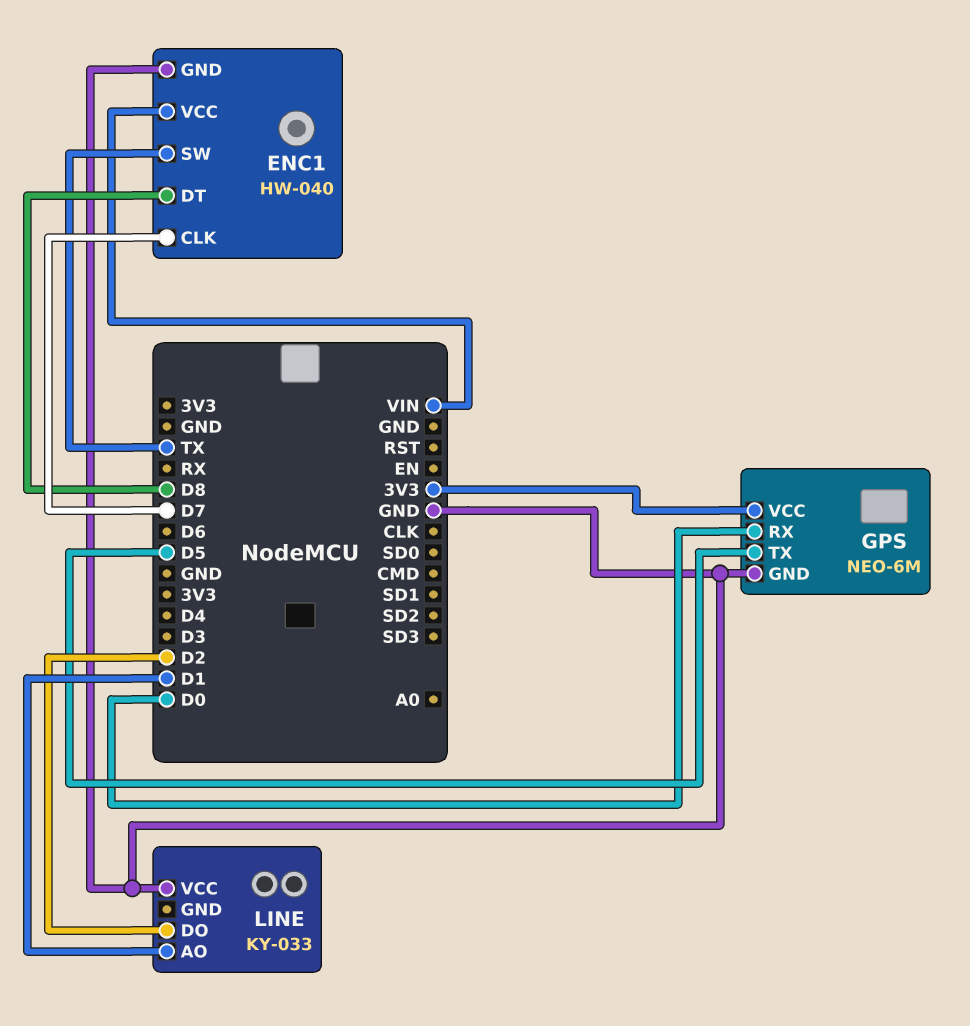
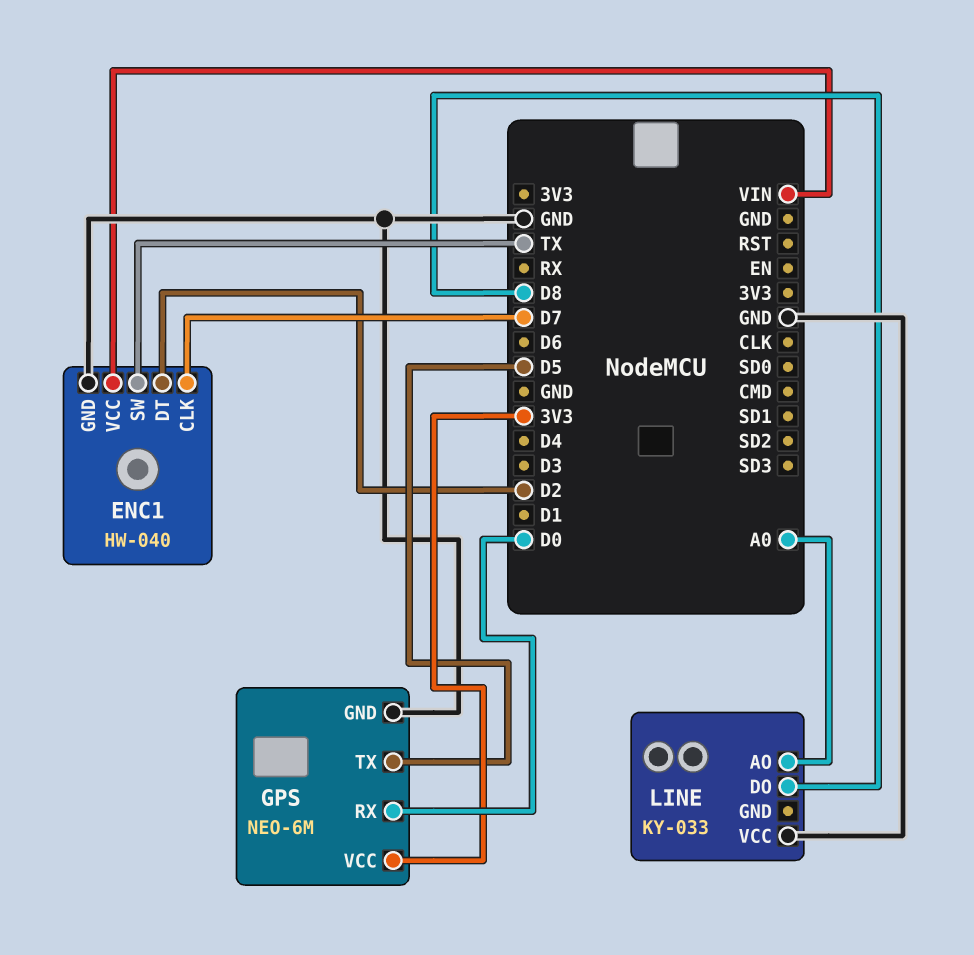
ENC1 pin DT: D8 -> D2
LINE pin AO: D1 -> A0
LINE pin DO: D2 -> D8

